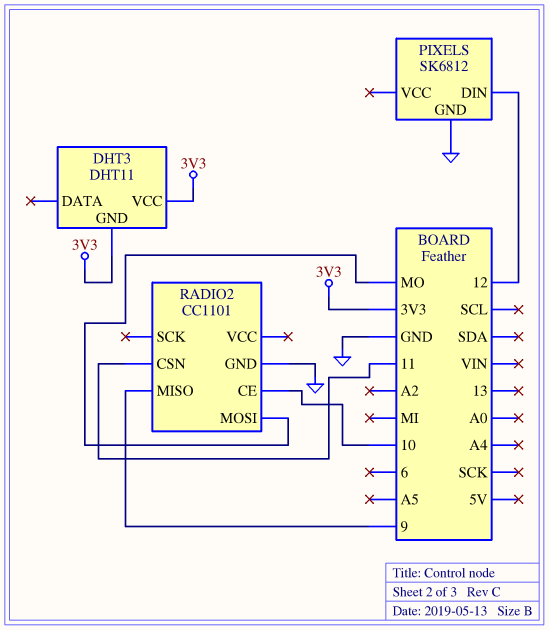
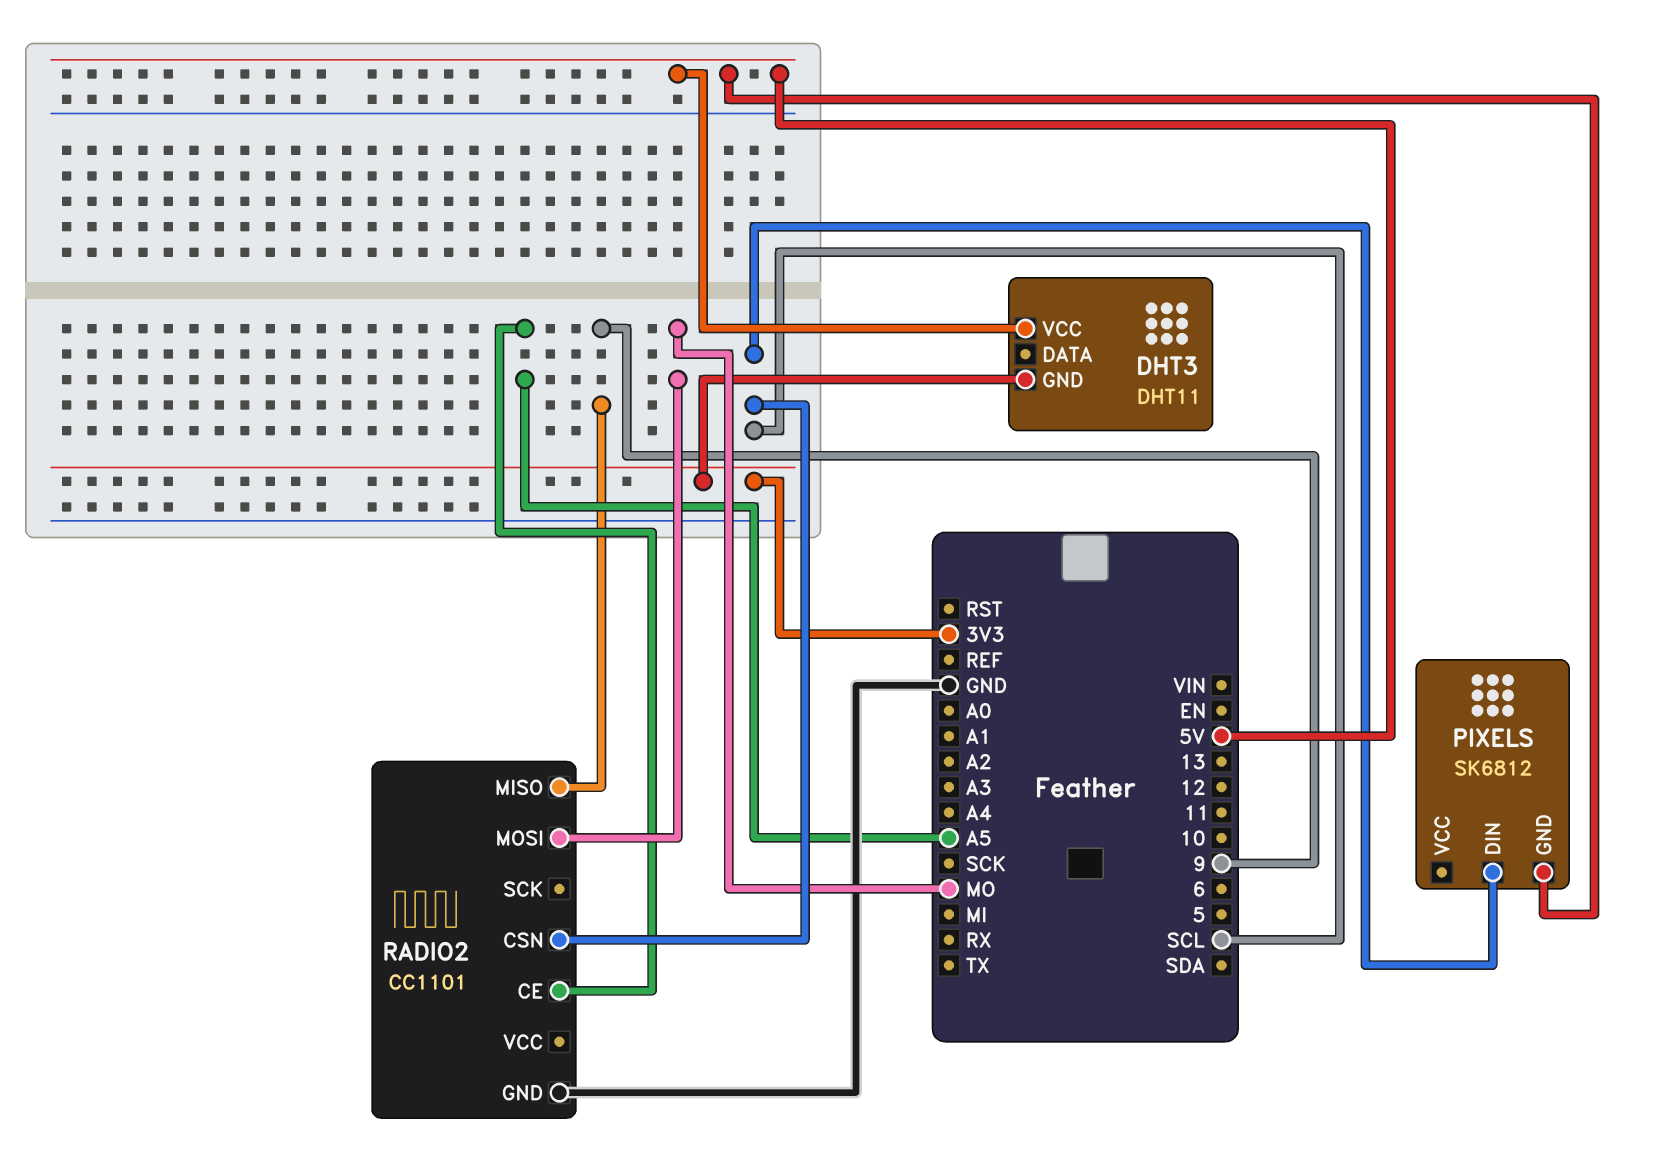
DHT3 pin VCC: 3V3 -> 5V
PIXELS pin DIN: 12 -> SCL
PIXELS pin GND: GND -> 5V
RADIO2 pin CE: 10 -> A5
RADIO2 pin CSN: 11 -> SCL

